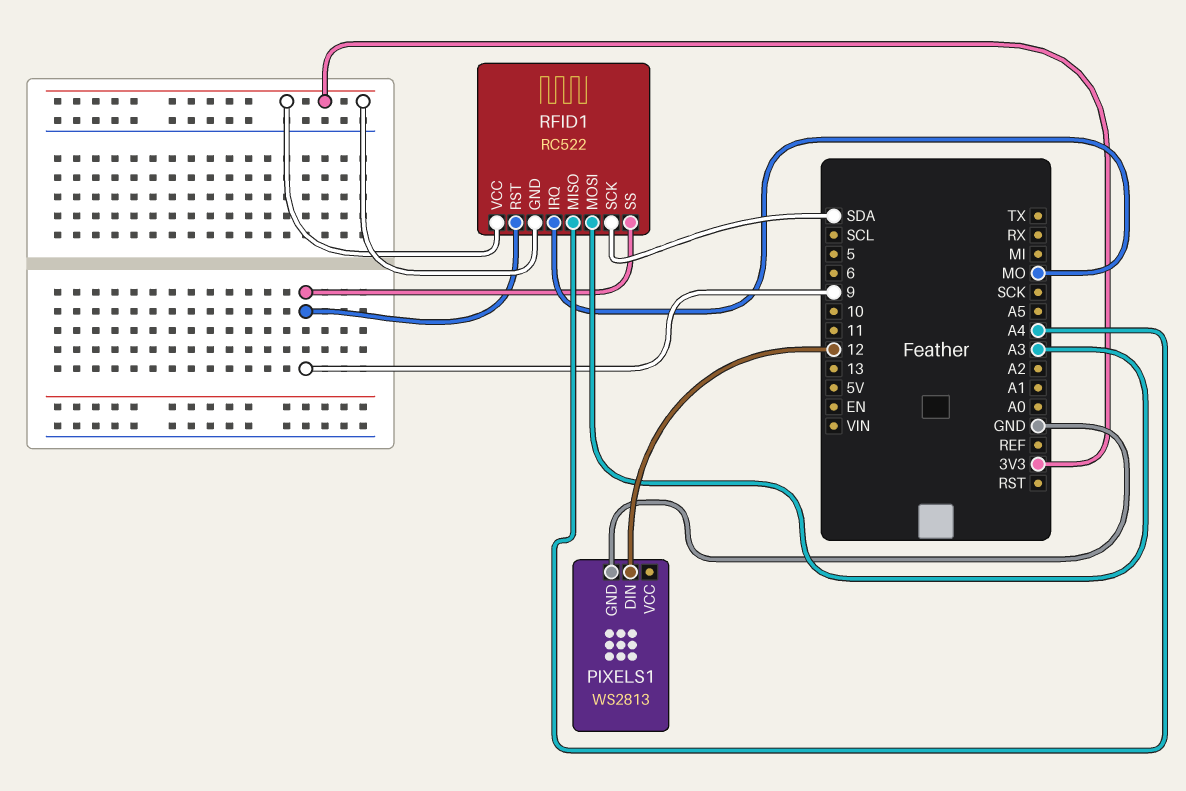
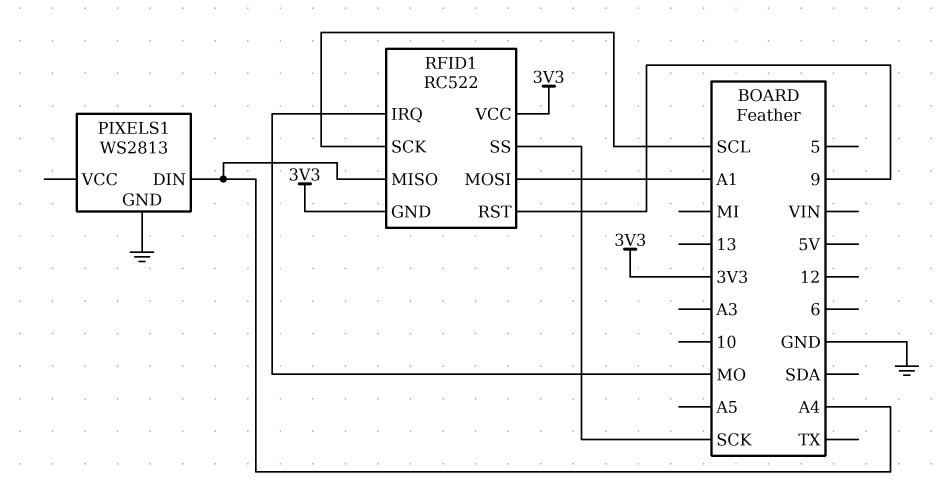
PIXELS1 pin DIN: 12 -> A4
RFID1 pin MOSI: A3 -> A1
RFID1 pin SCK: SDA -> SCL
RFID1 pin SS: 9 -> SCK

